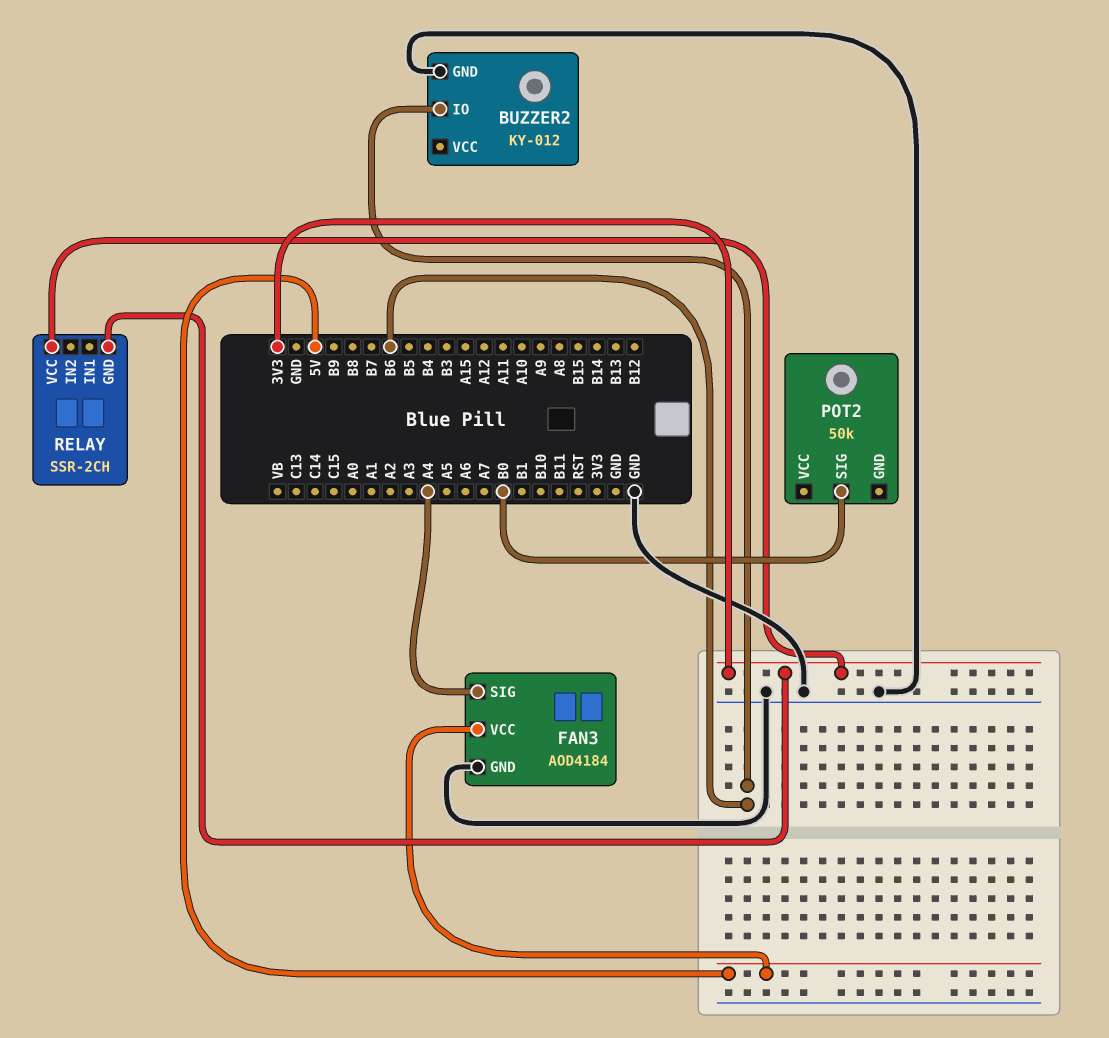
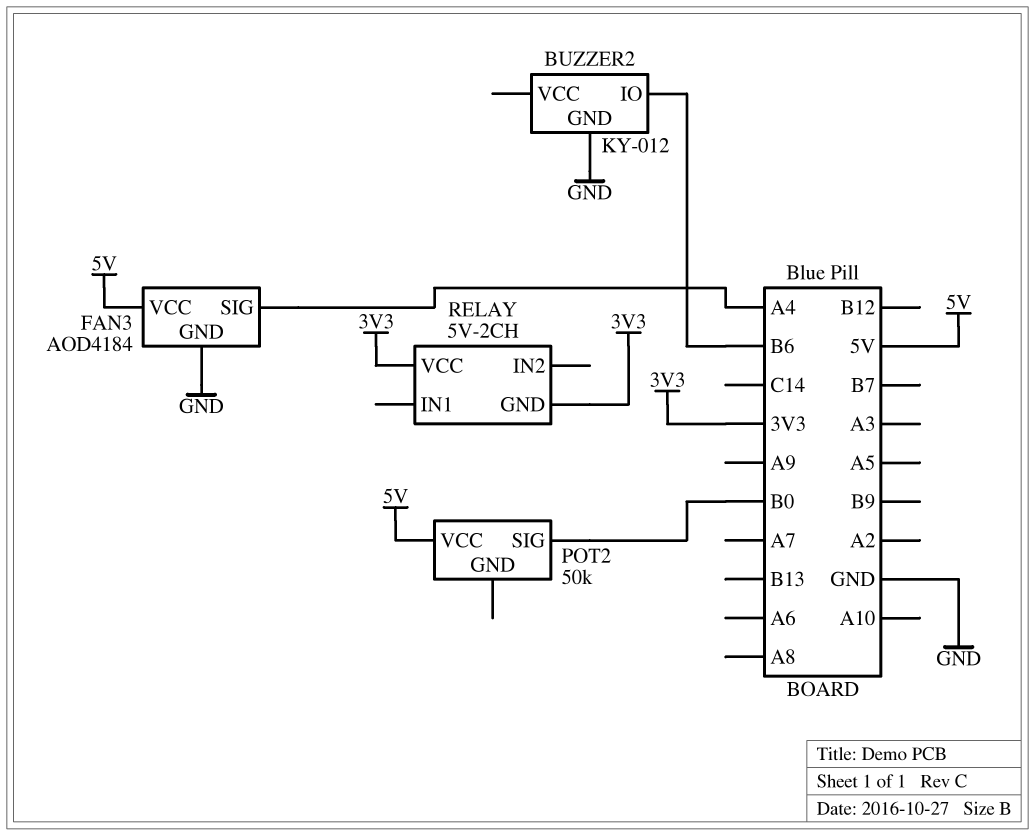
POT2 pin VCC: none -> 5V
RELAY: SSR-2CH -> 5V-2CH

